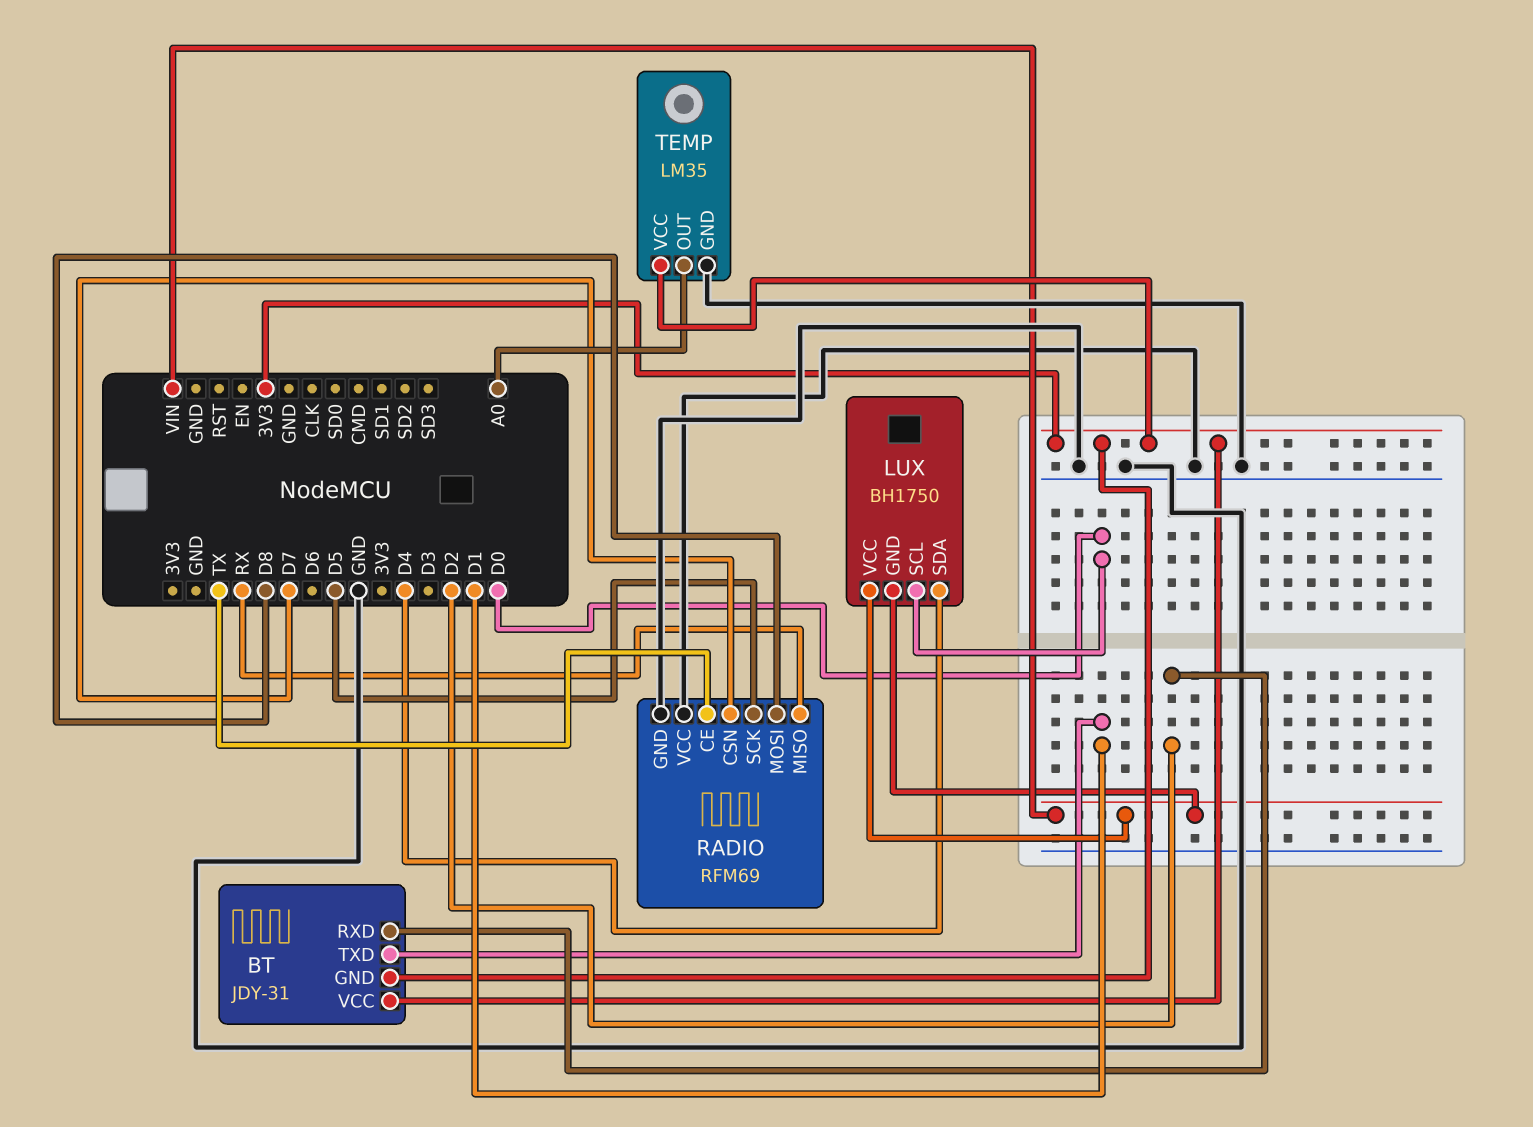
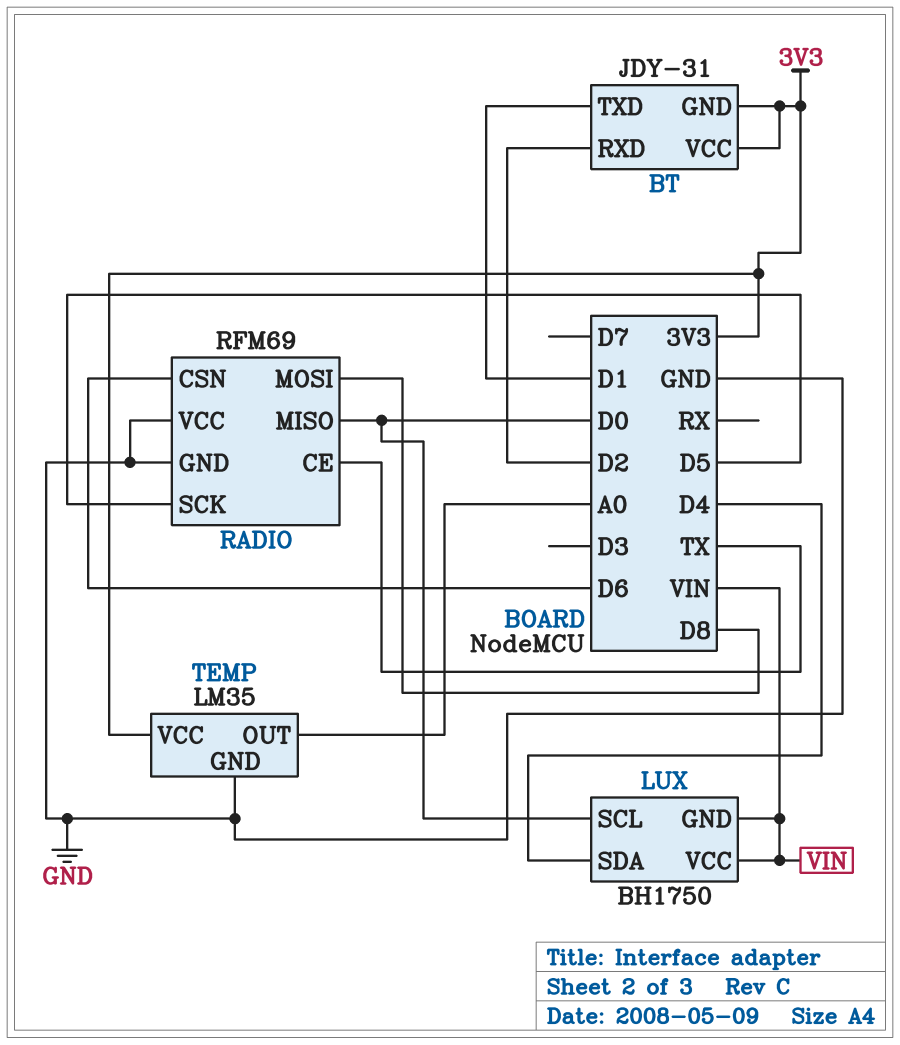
RADIO pin CSN: D7 -> D6
RADIO pin MISO: RX -> D0

